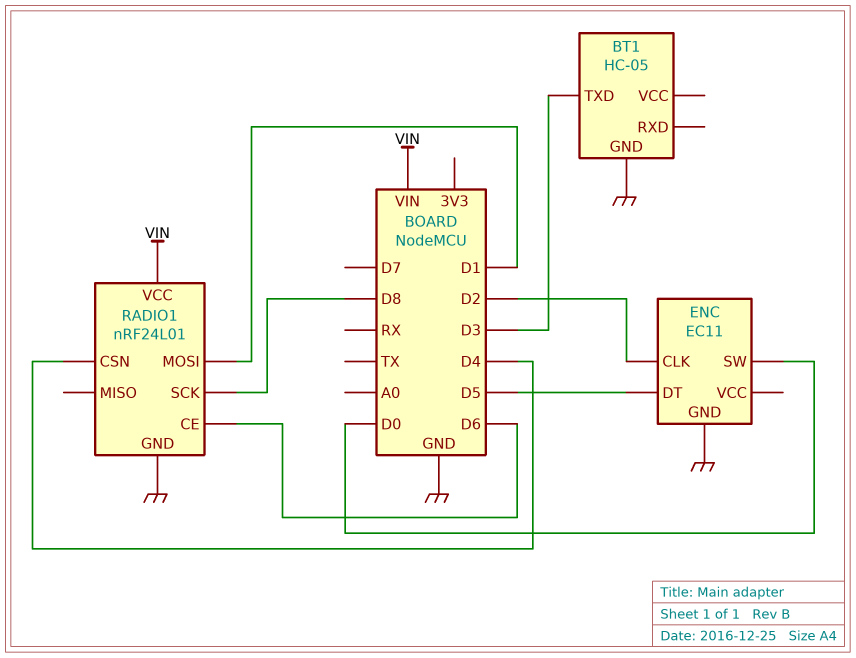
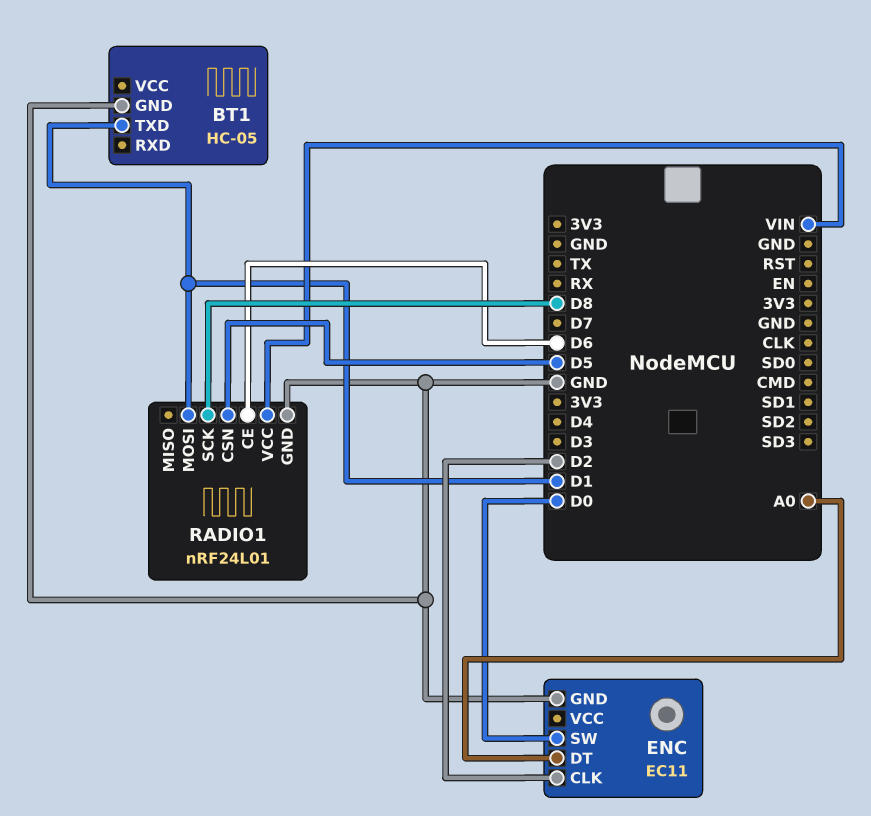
BT1 pin TXD: D3 -> D1
ENC pin DT: D5 -> A0
RADIO1 pin CSN: D4 -> D5

